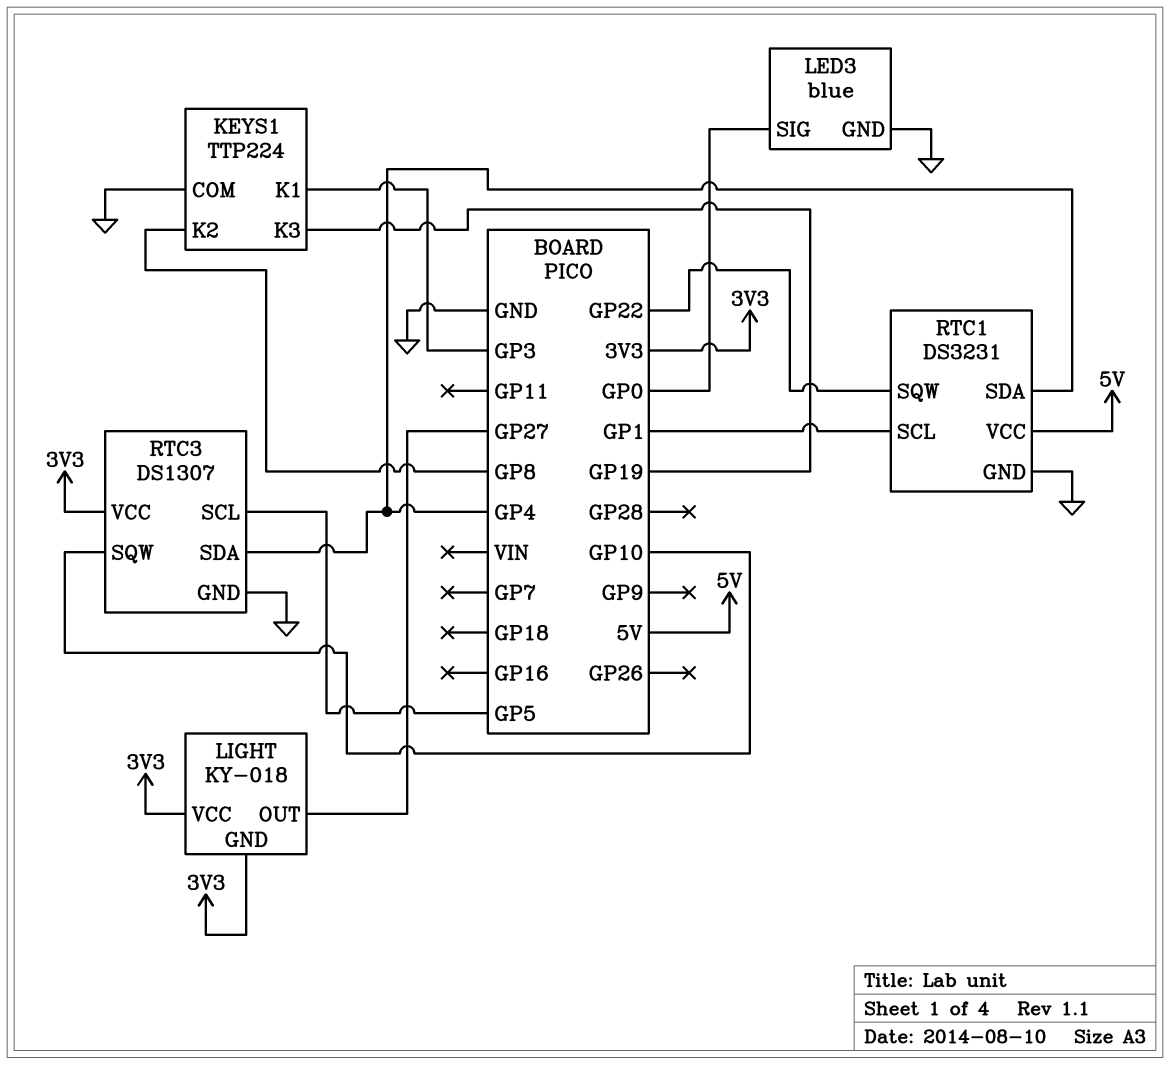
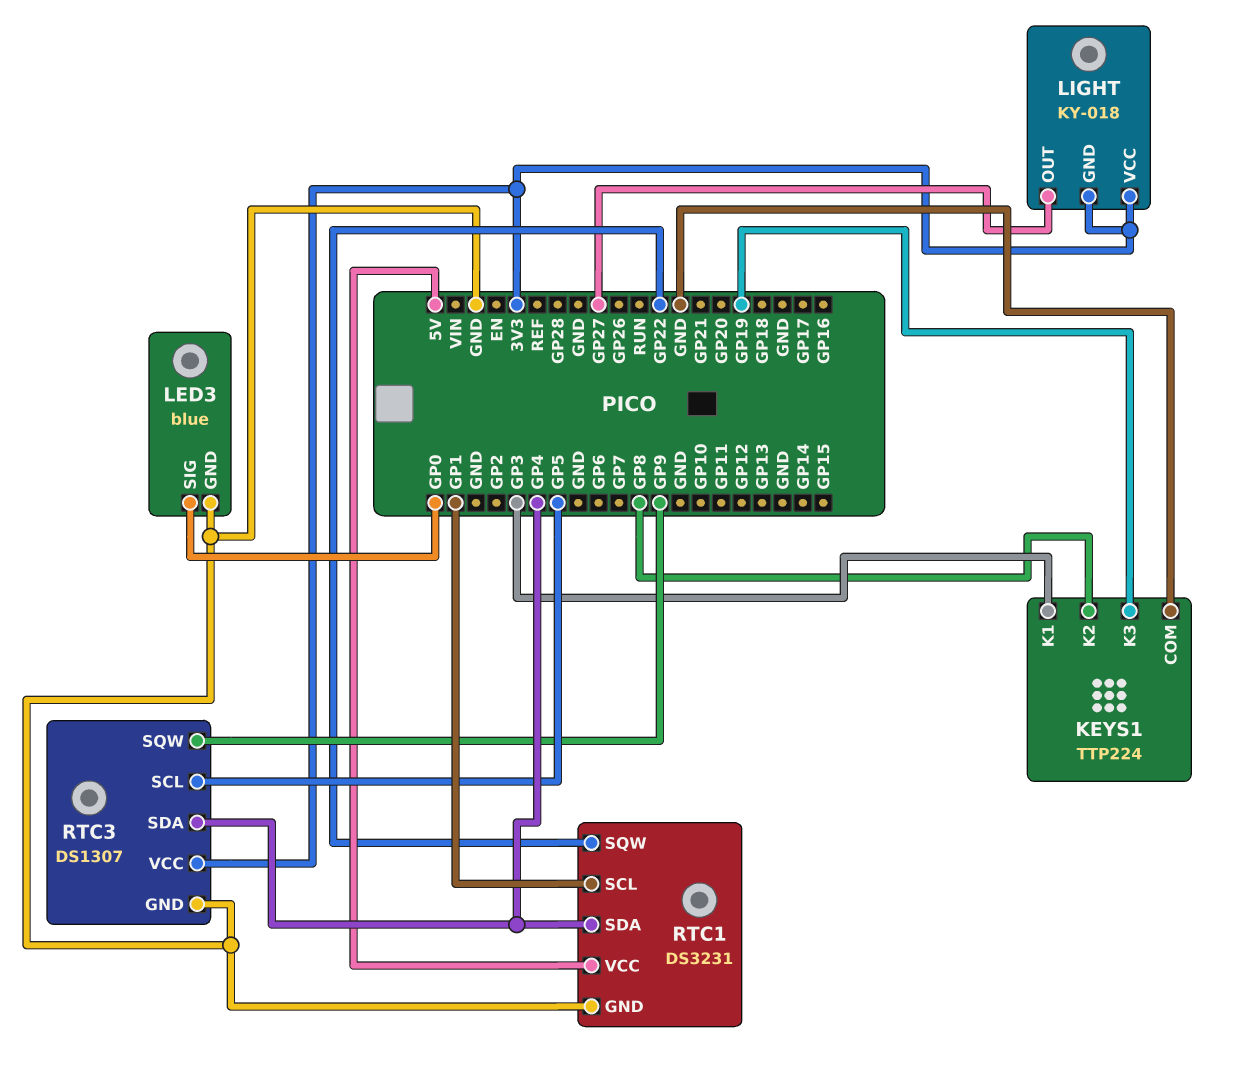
RTC3 pin SQW: GP10 -> GP9

